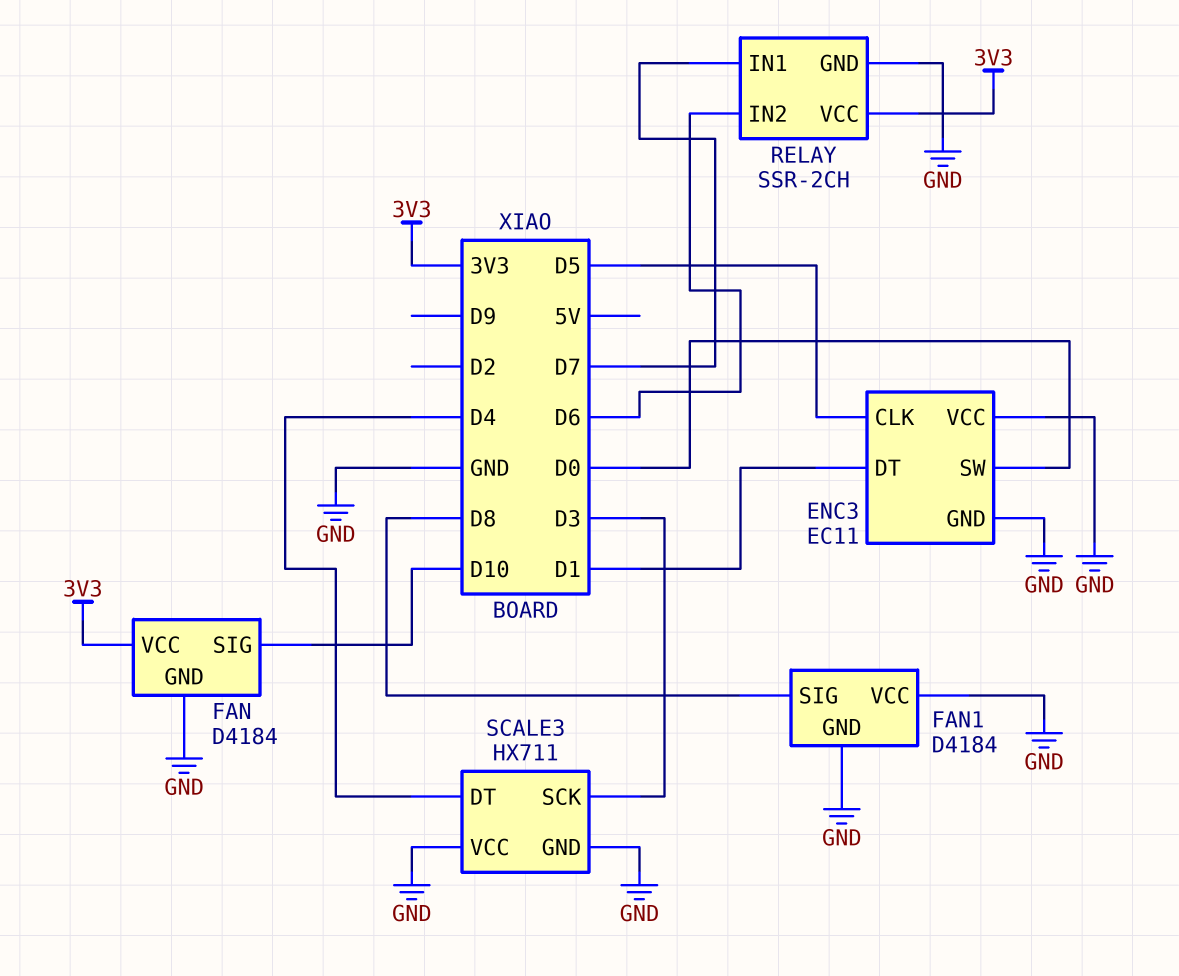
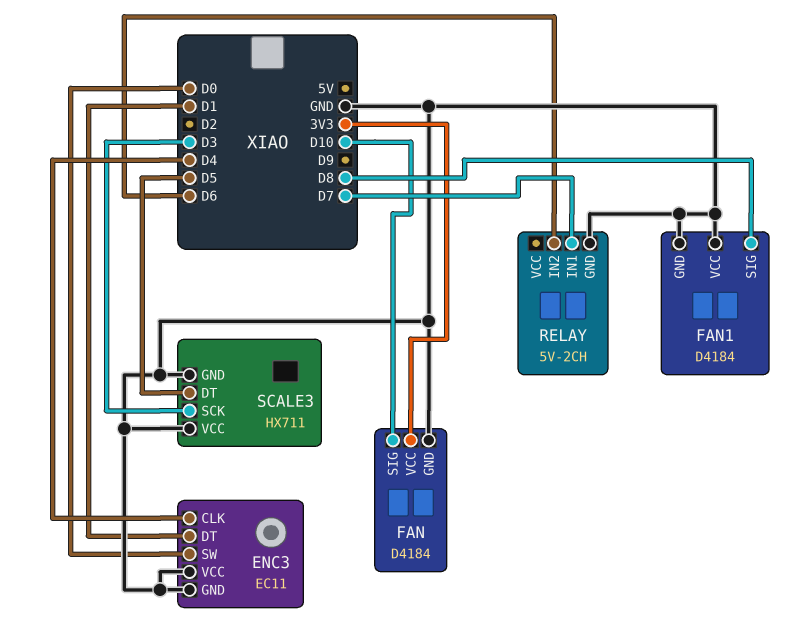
ENC3 pin CLK: D5 -> D4
RELAY: SSR-2CH -> 5V-2CH
RELAY pin VCC: 3V3 -> none
SCALE3 pin DT: D4 -> D5

